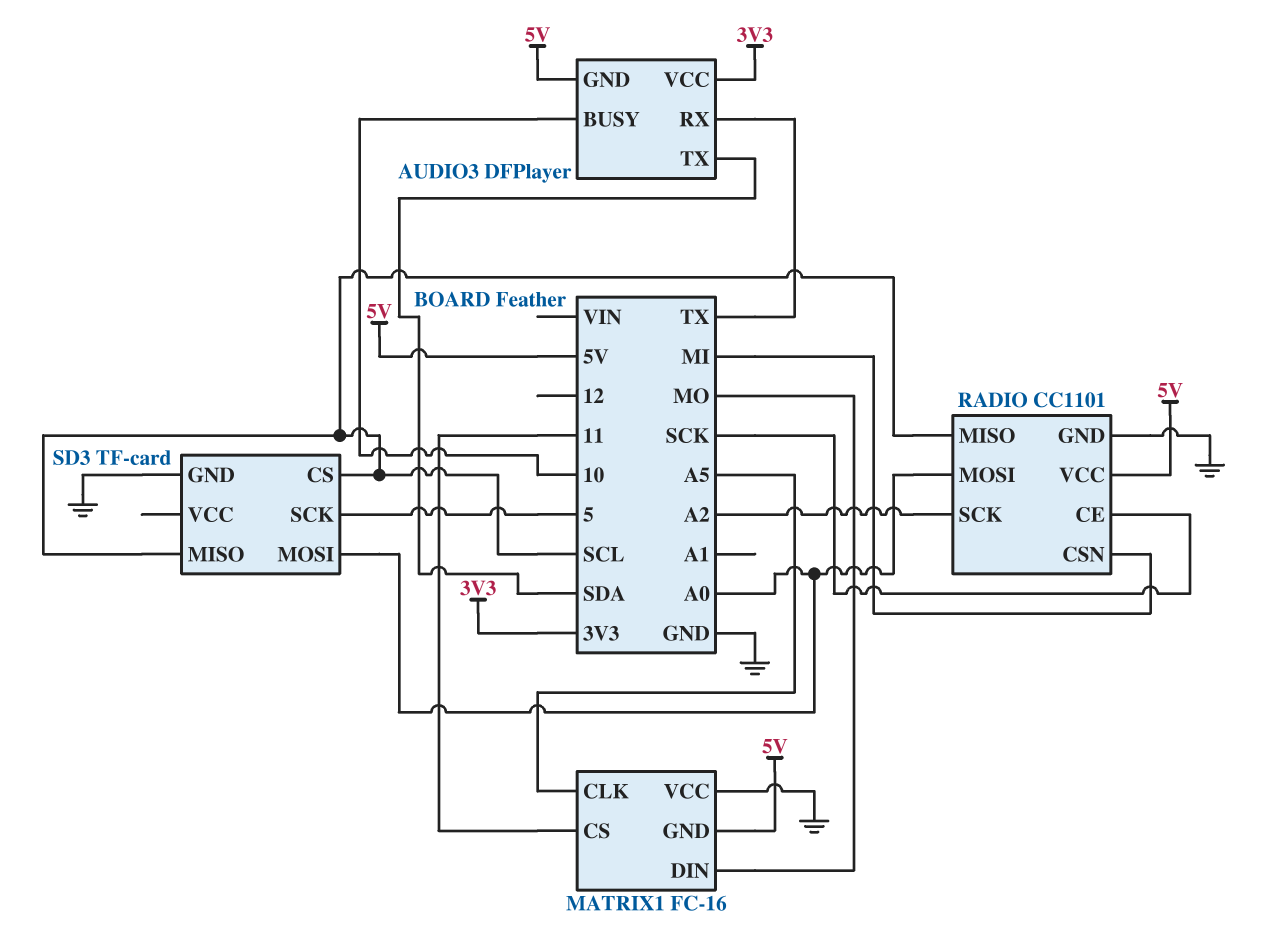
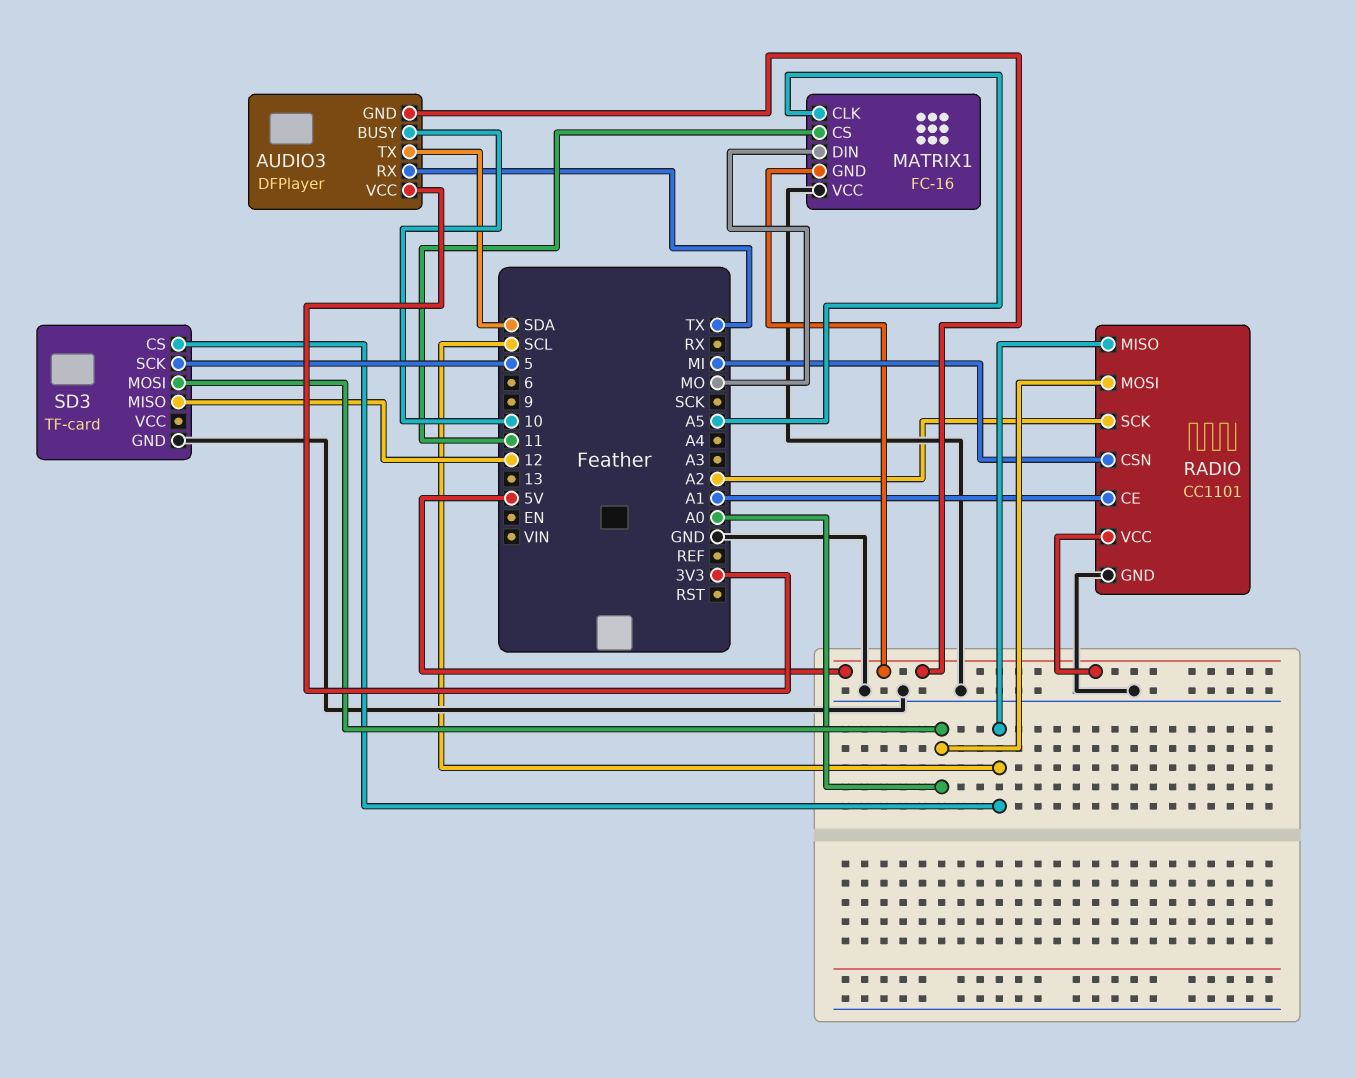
RADIO pin CE: SCK -> A1
SD3 pin MISO: SCL -> 12

